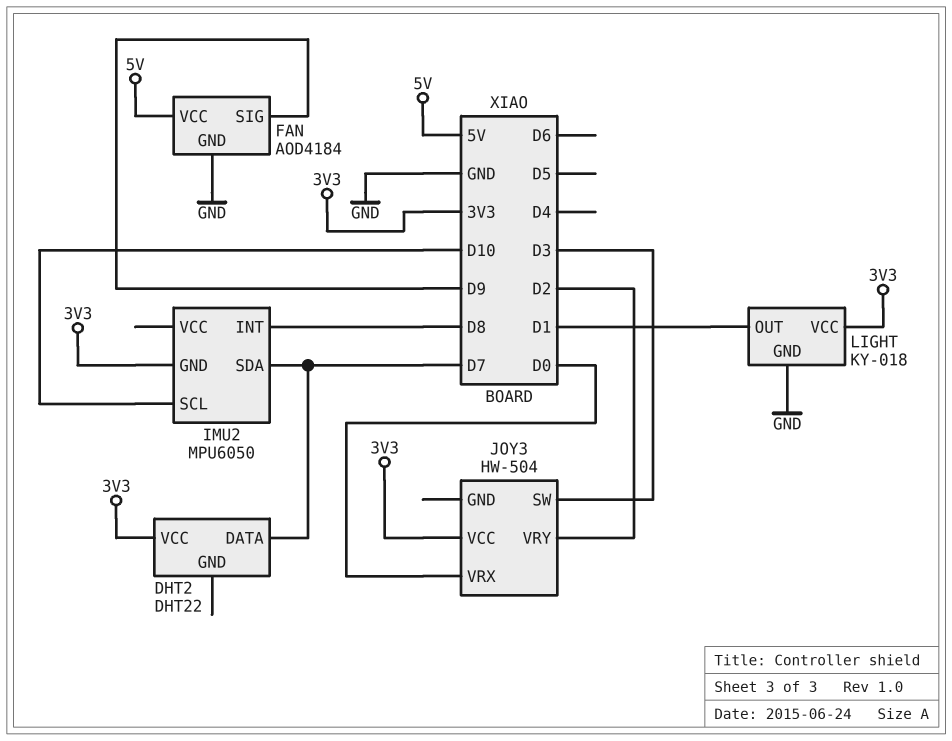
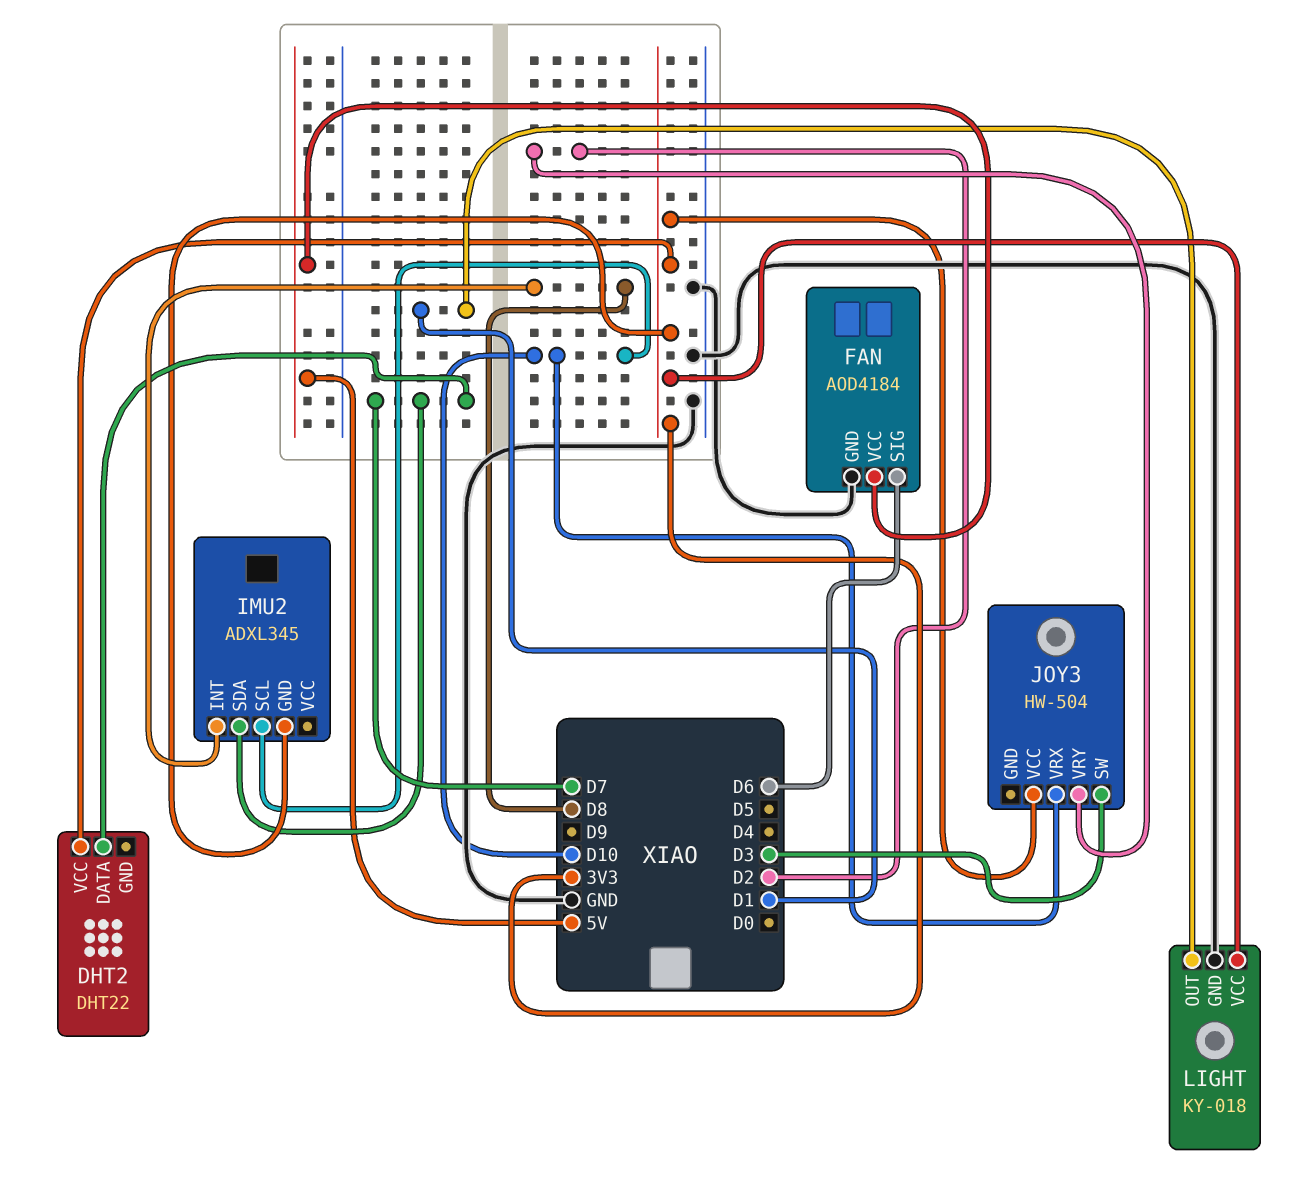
FAN pin SIG: D9 -> D6
IMU2: MPU6050 -> ADXL345
JOY3 pin VRX: D0 -> D10

